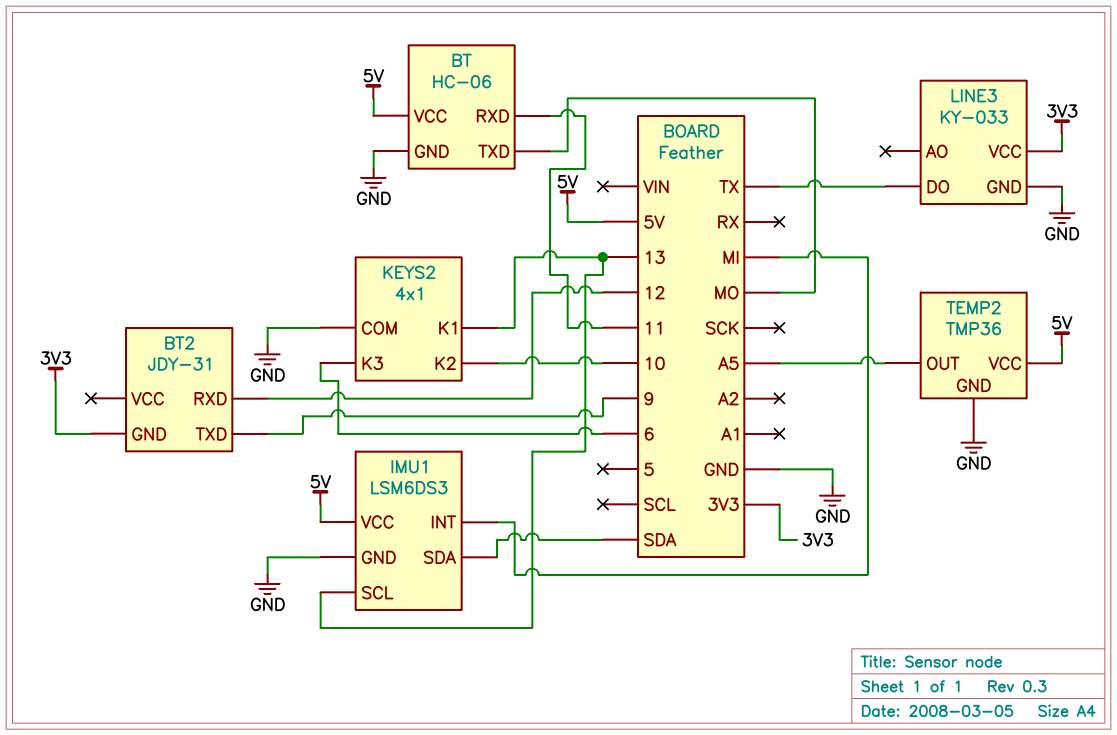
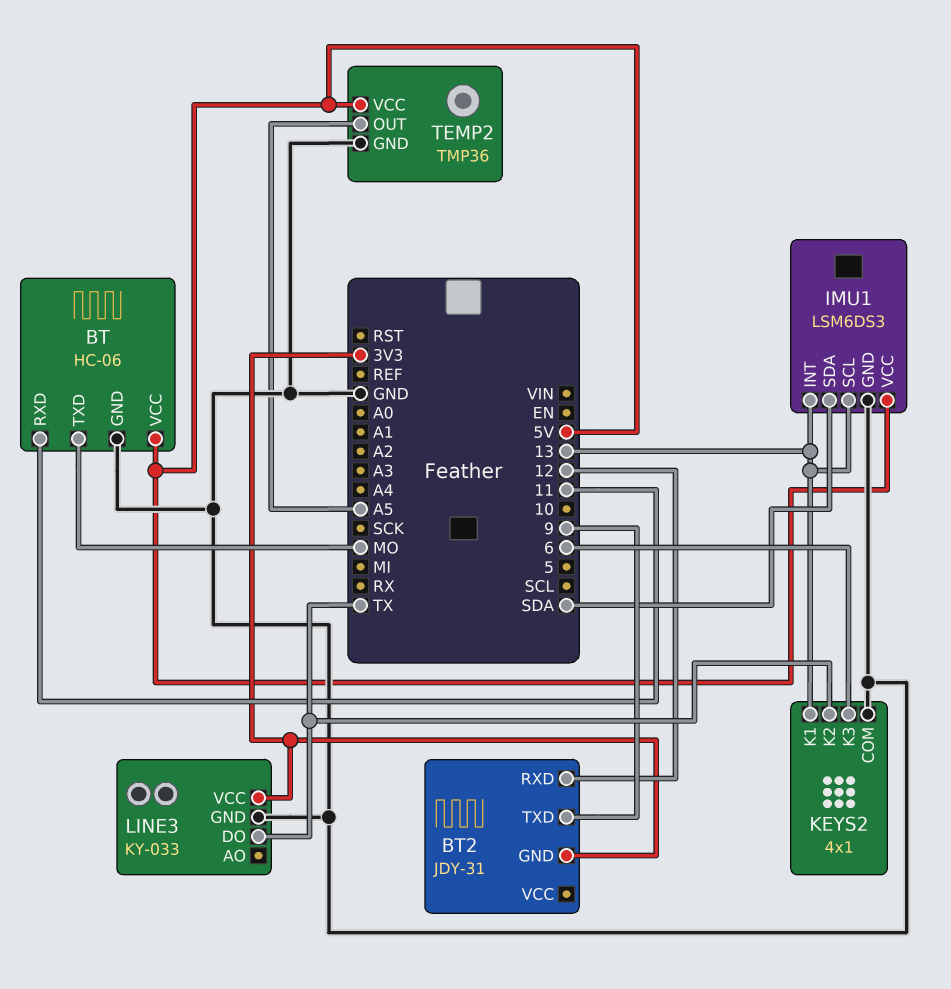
IMU1 pin INT: MI -> 13
KEYS2 pin K2: 10 -> TX

